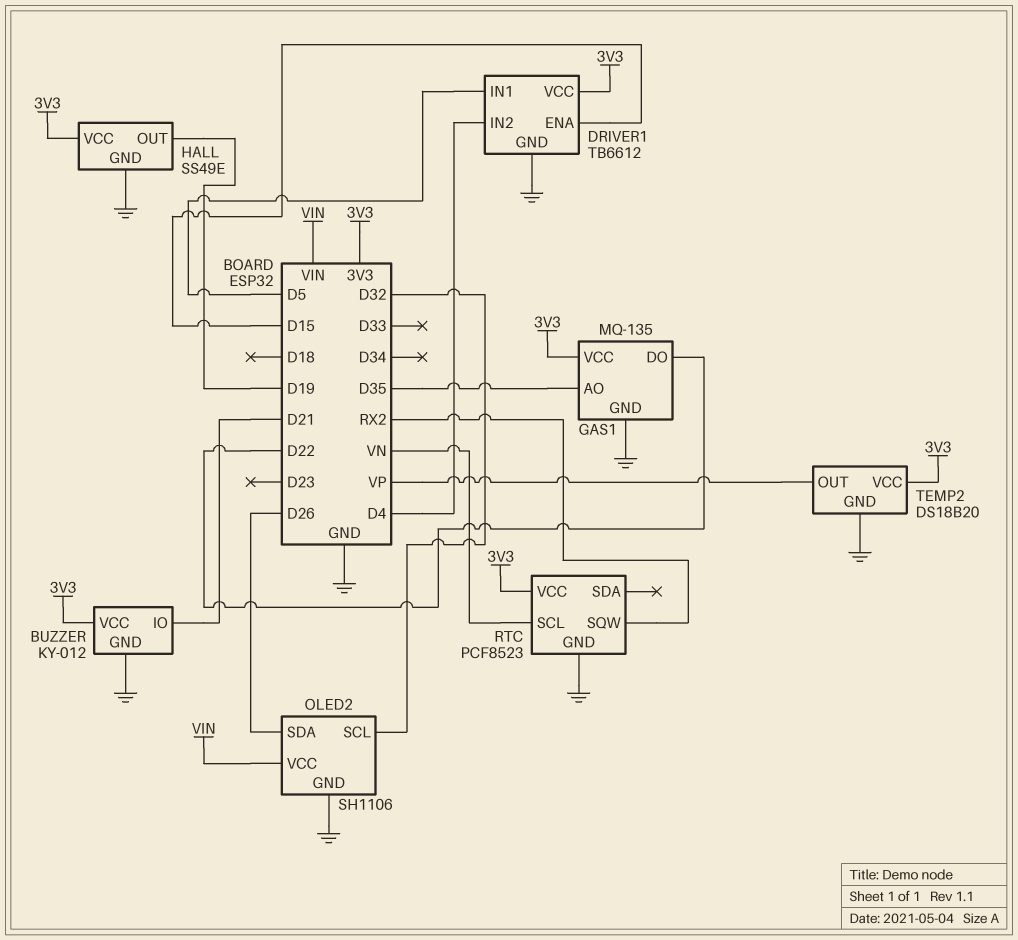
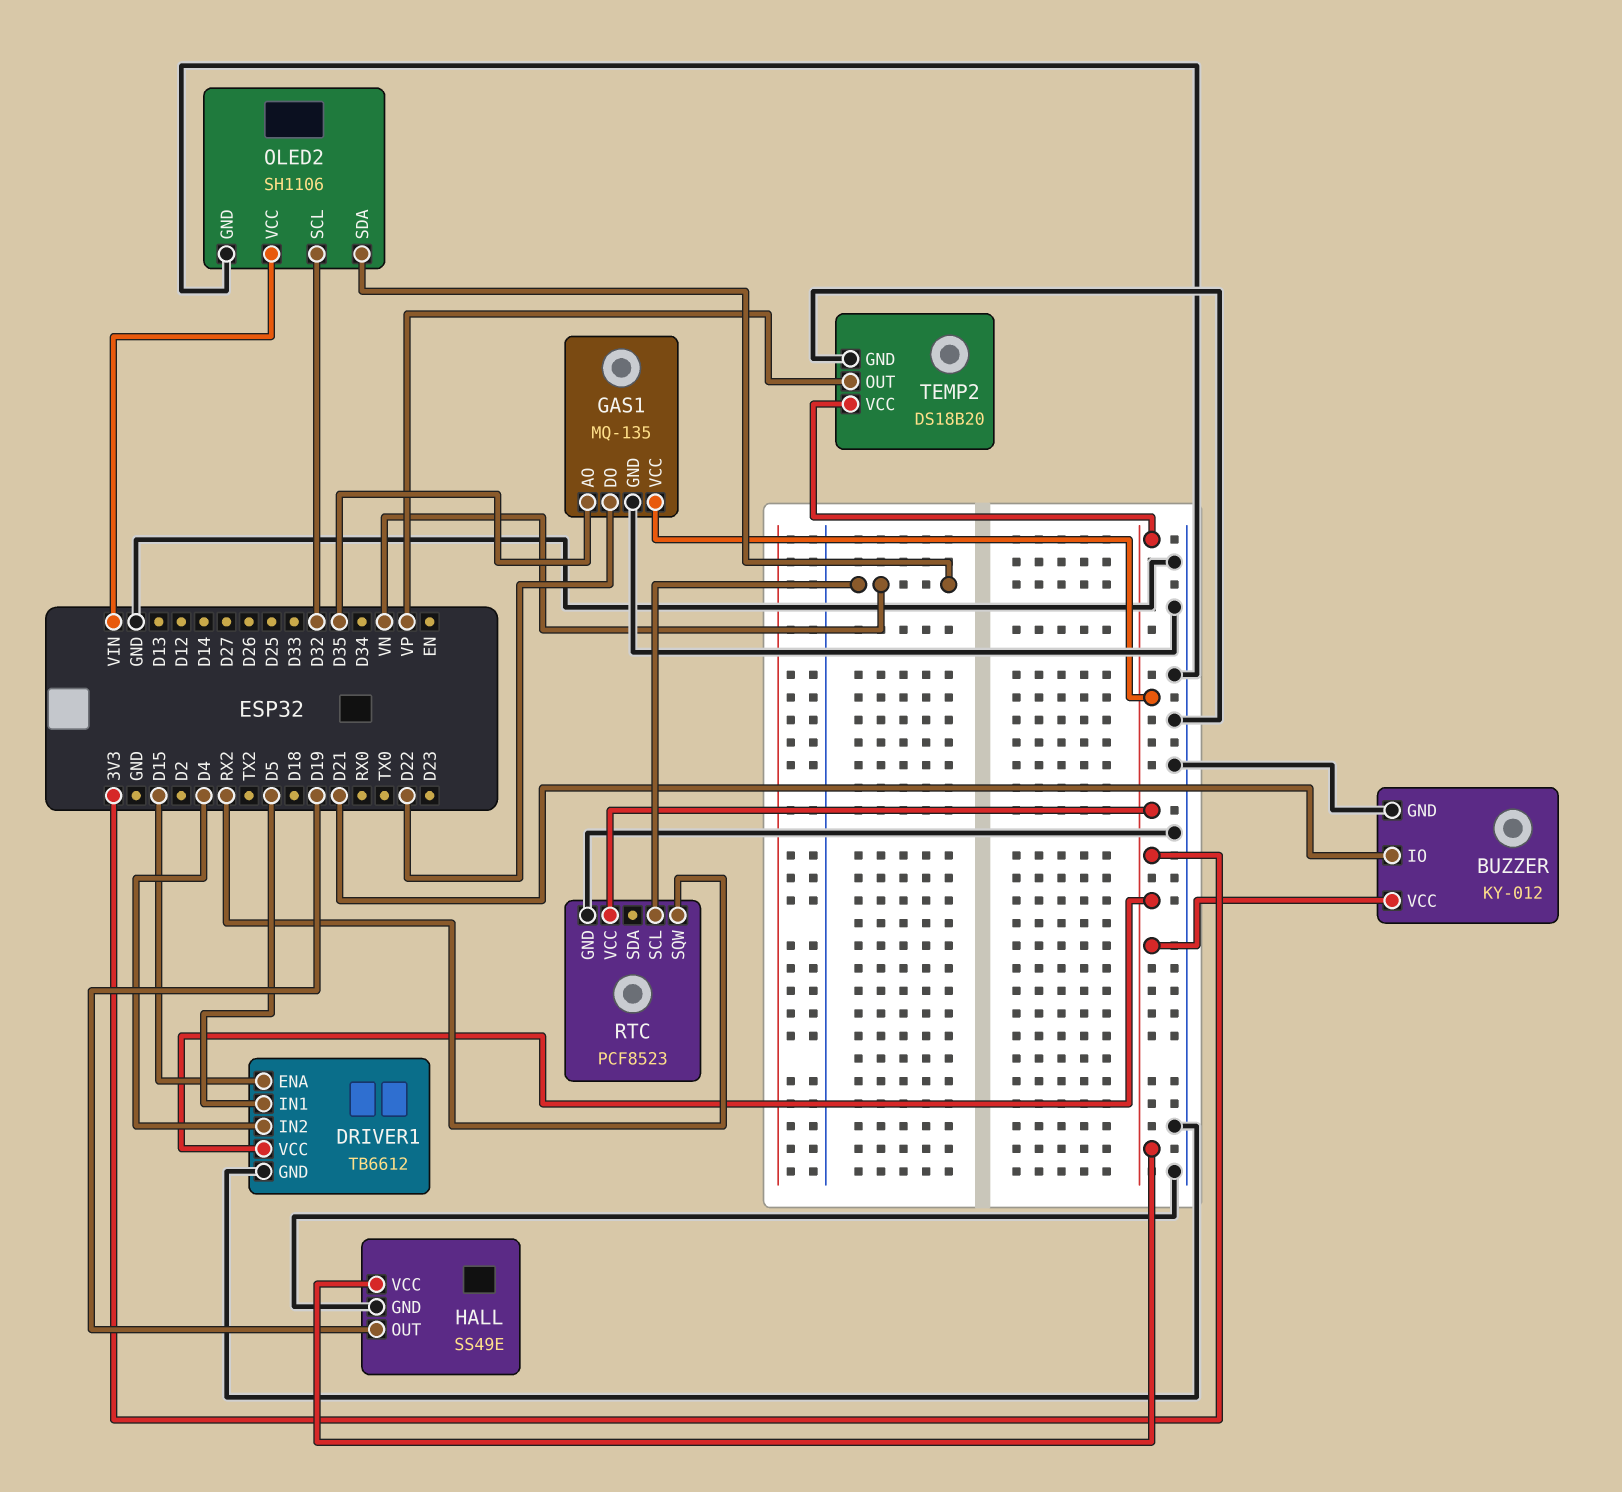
OLED2 pin SDA: D26 -> VN

